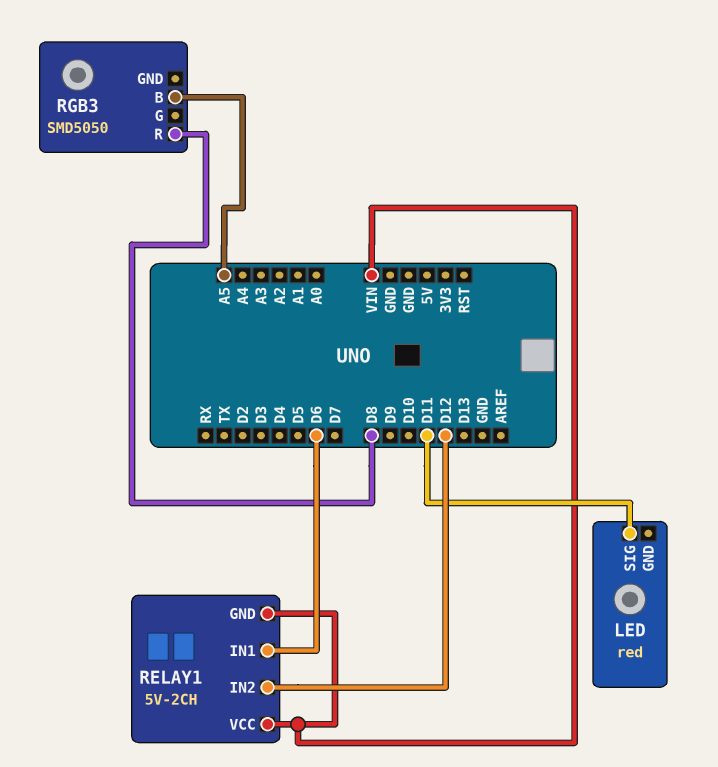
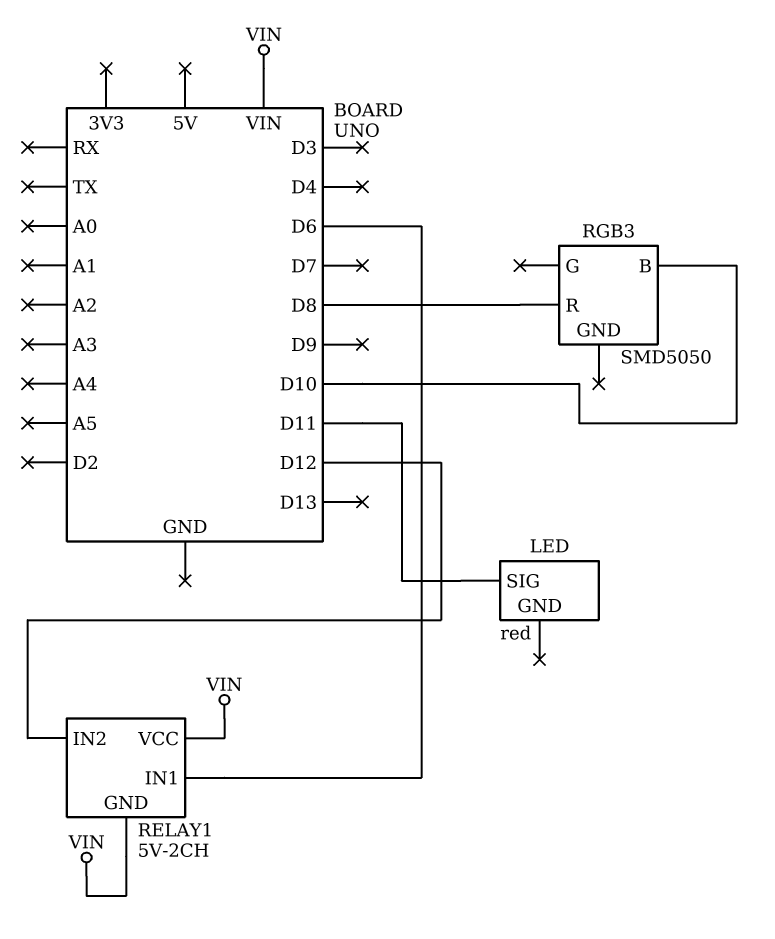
RGB3 pin B: A5 -> D10

